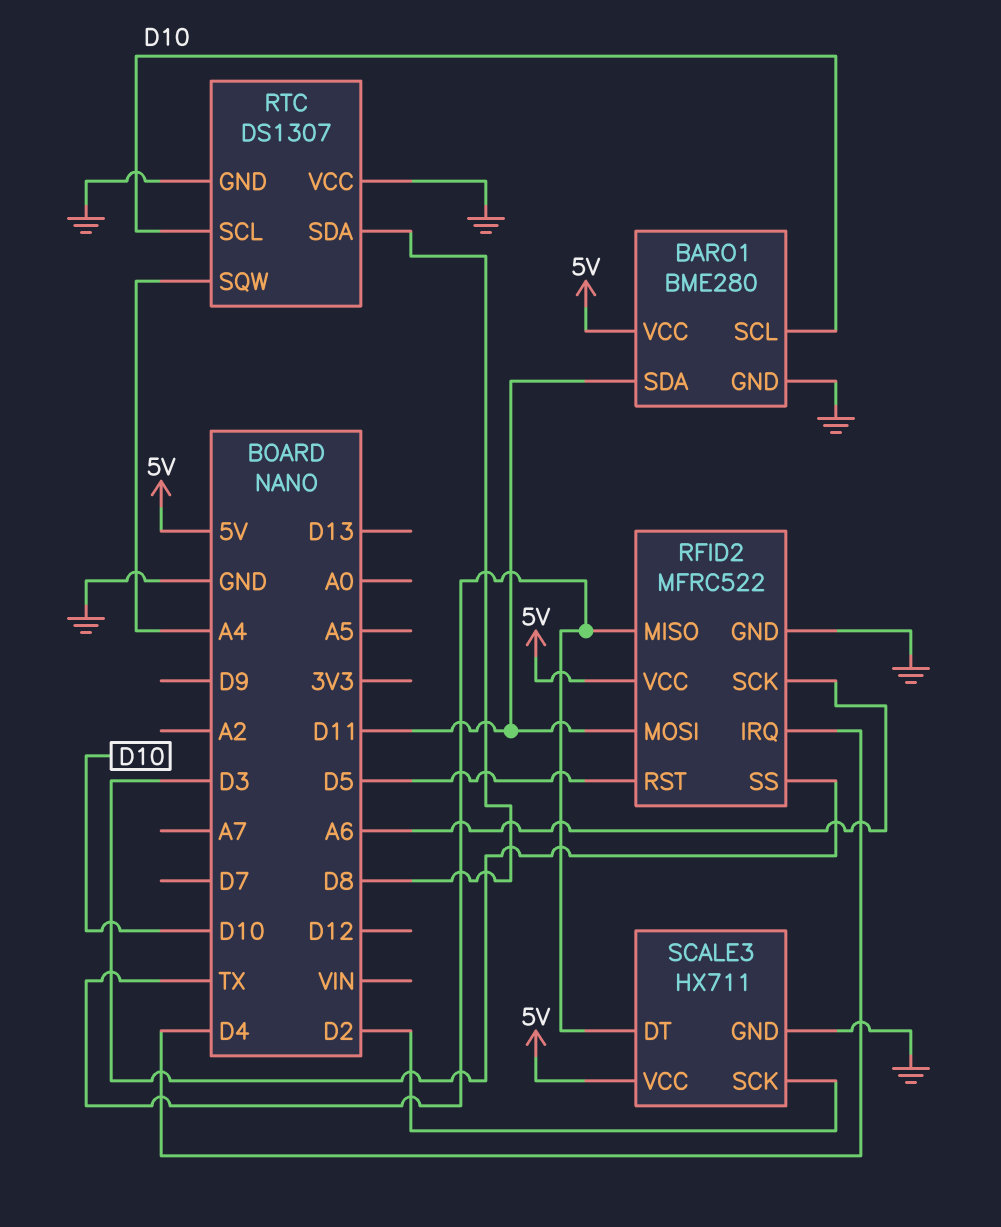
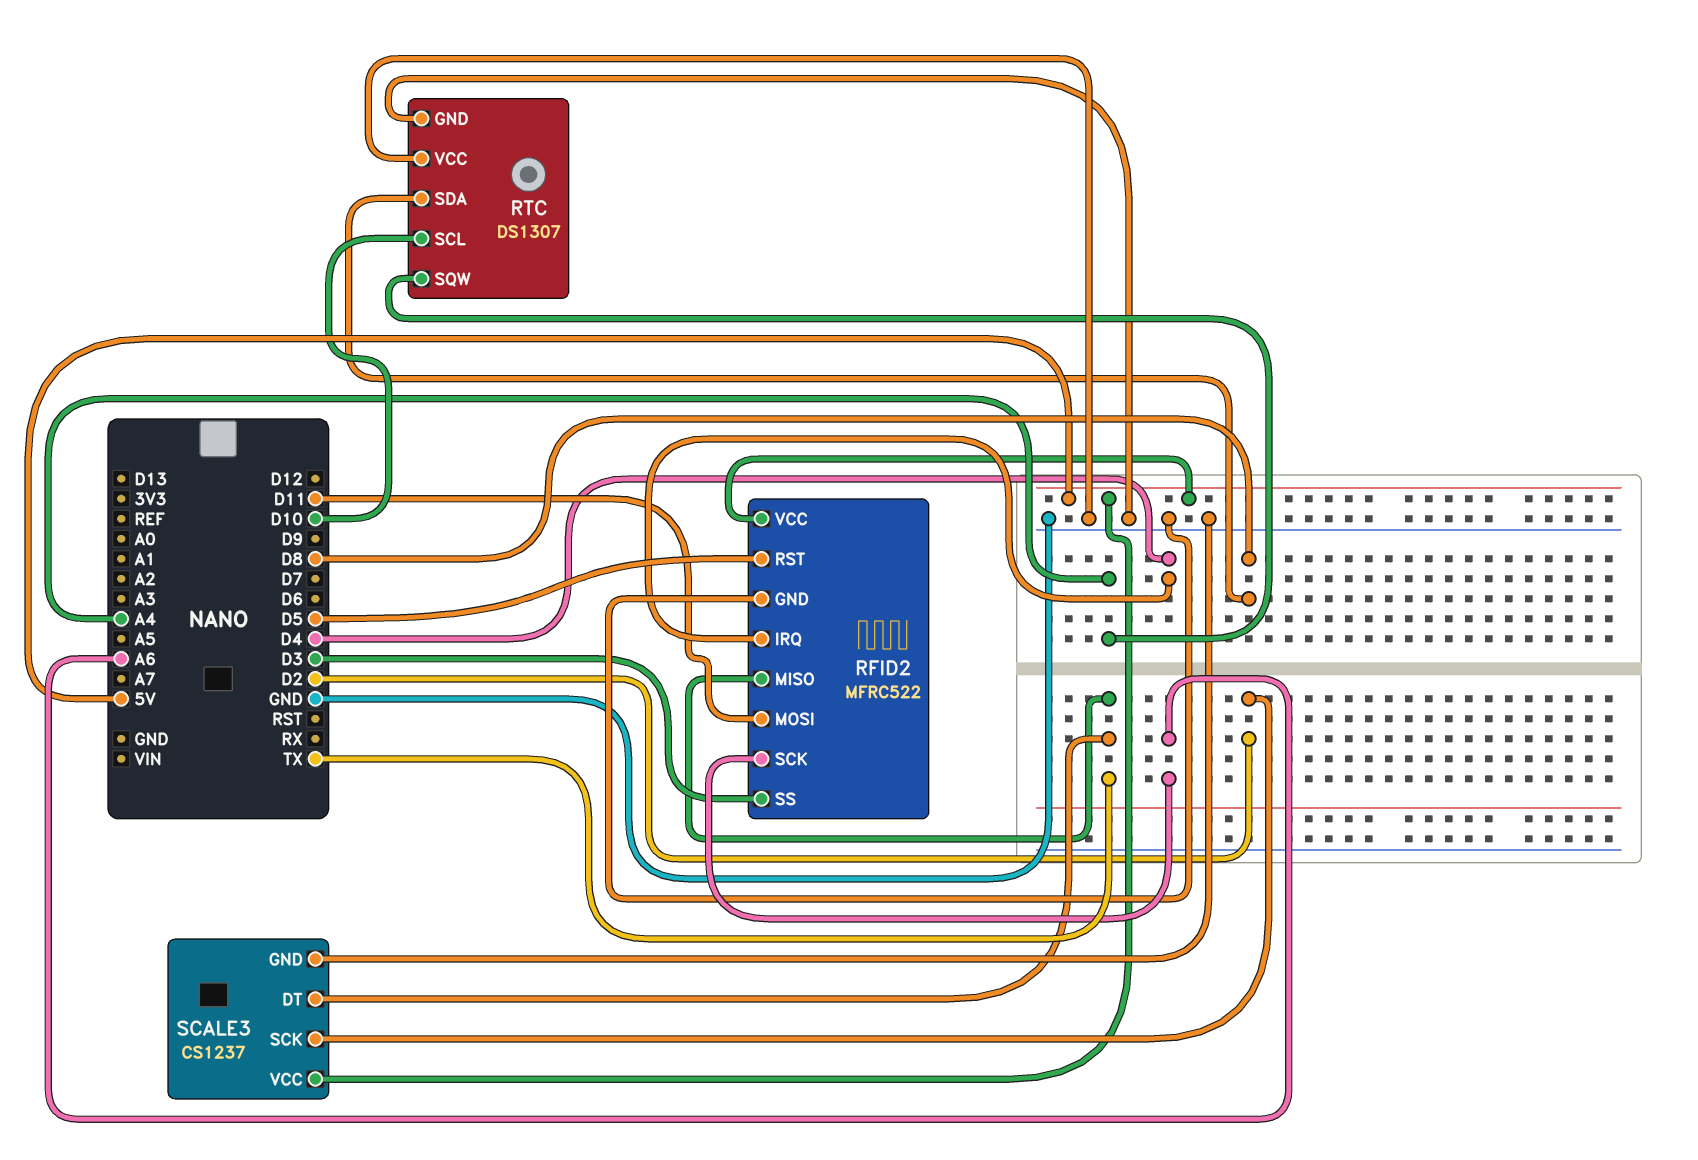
BARO1: BME280 -> none
BARO1 pin GND: GND -> none
BARO1 pin SCL: D10 -> none
BARO1 pin SDA: D11 -> none
BARO1 pin VCC: 5V -> none
SCALE3: HX711 -> CS1237

